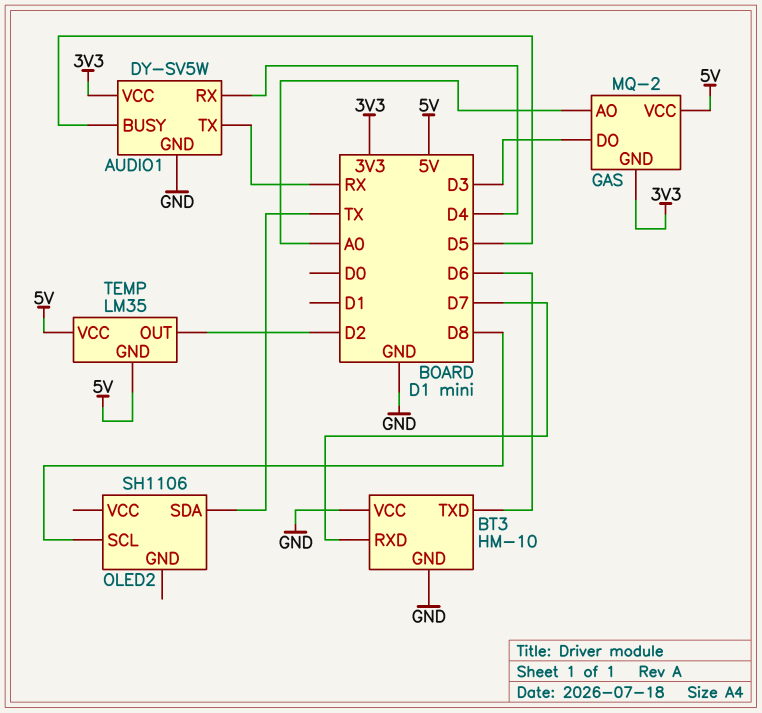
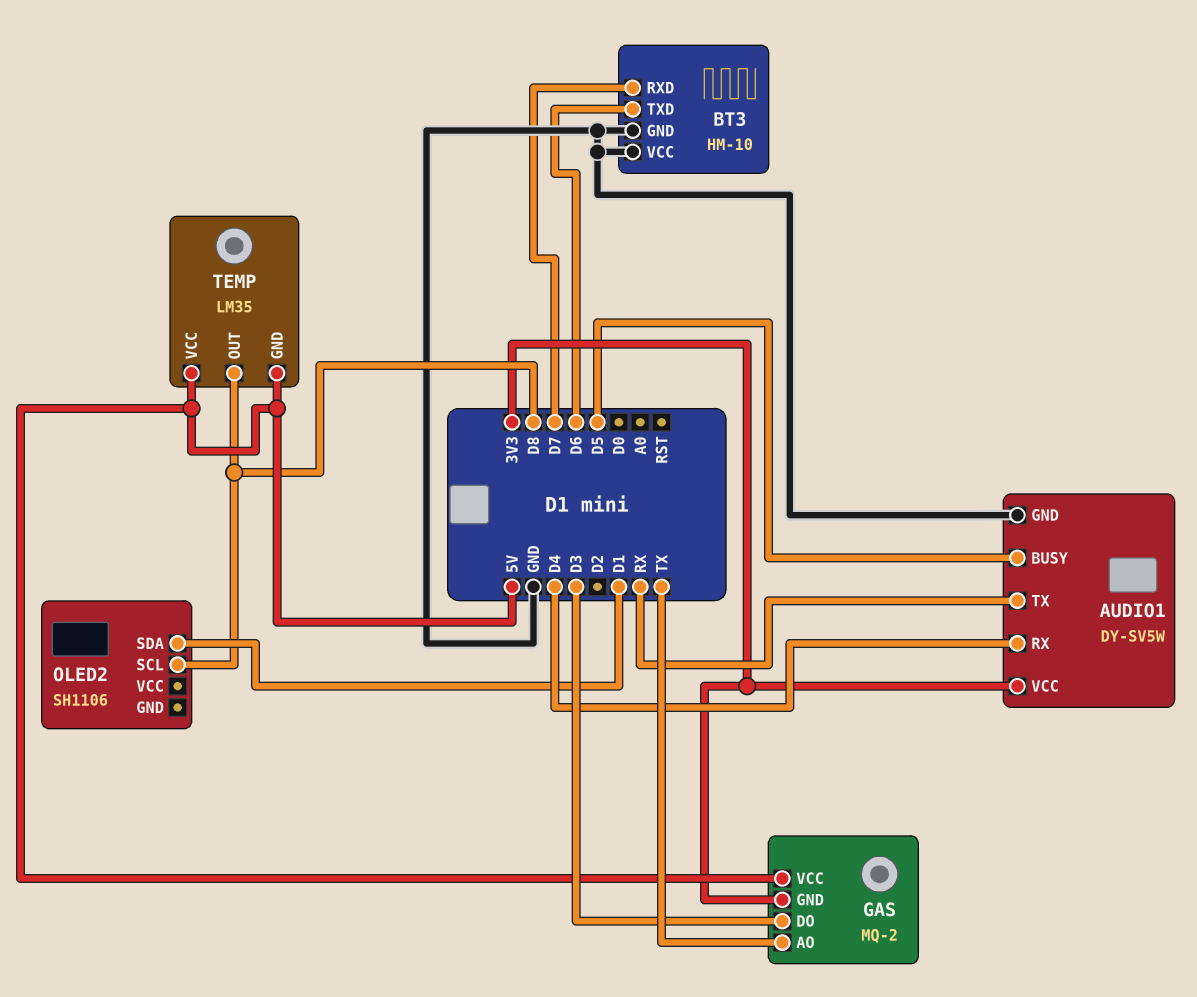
GAS pin AO: A0 -> TX
OLED2 pin SDA: TX -> D1
TEMP pin OUT: D2 -> D8

